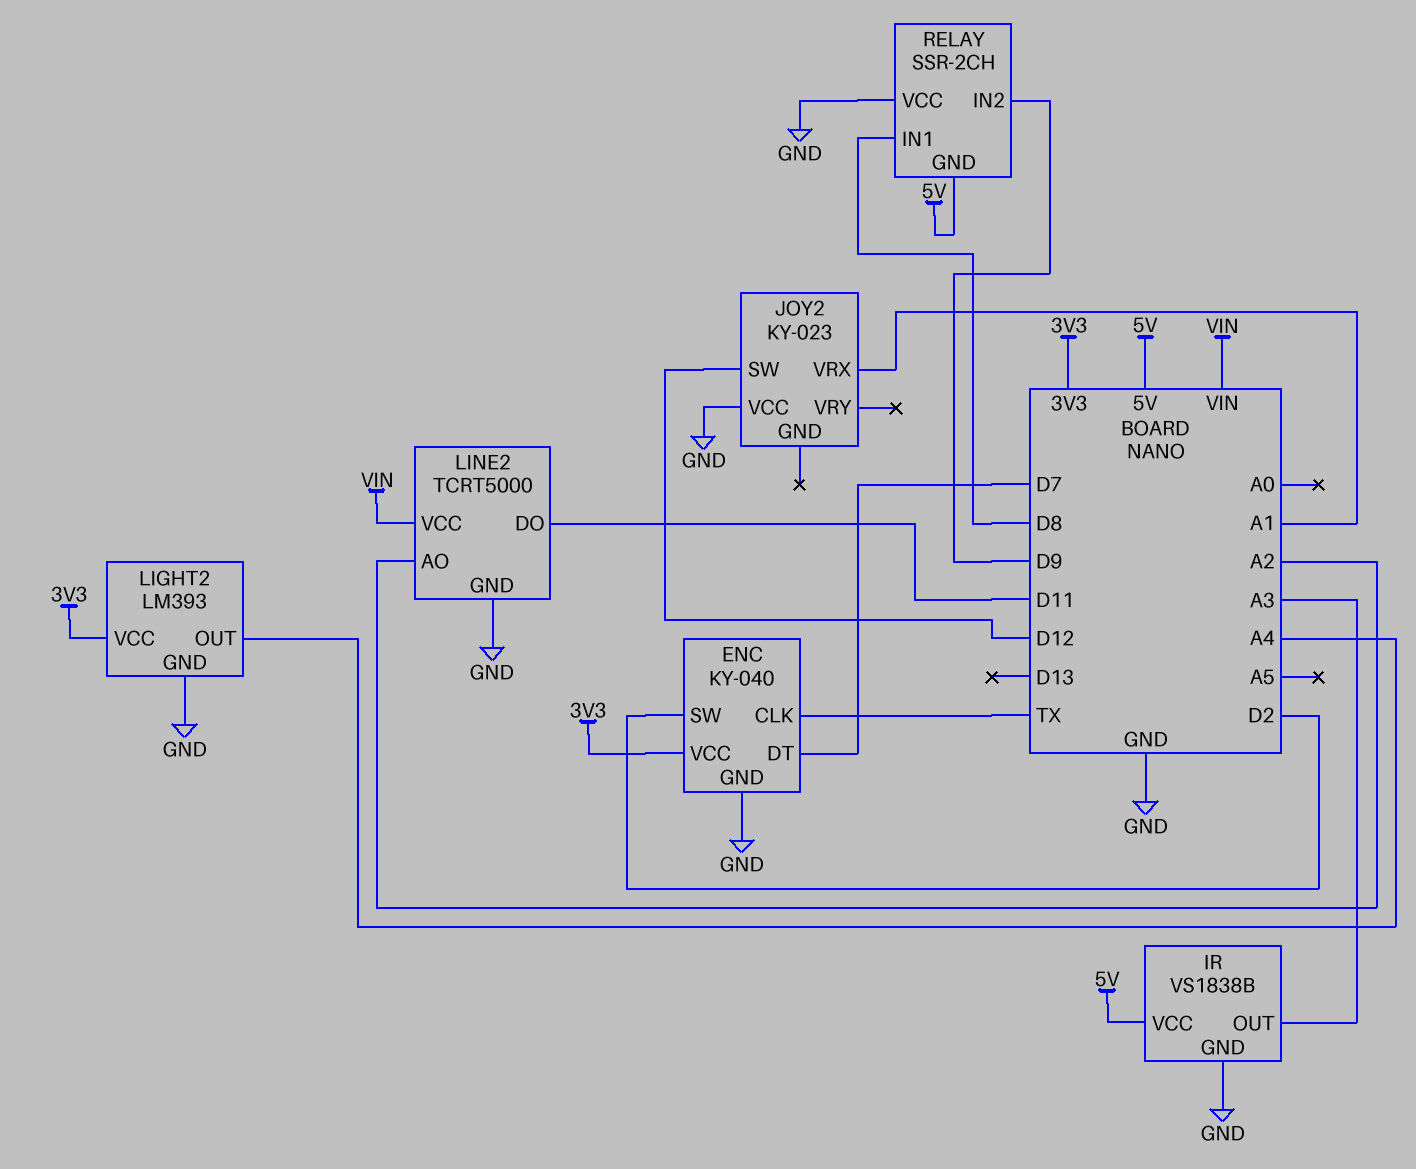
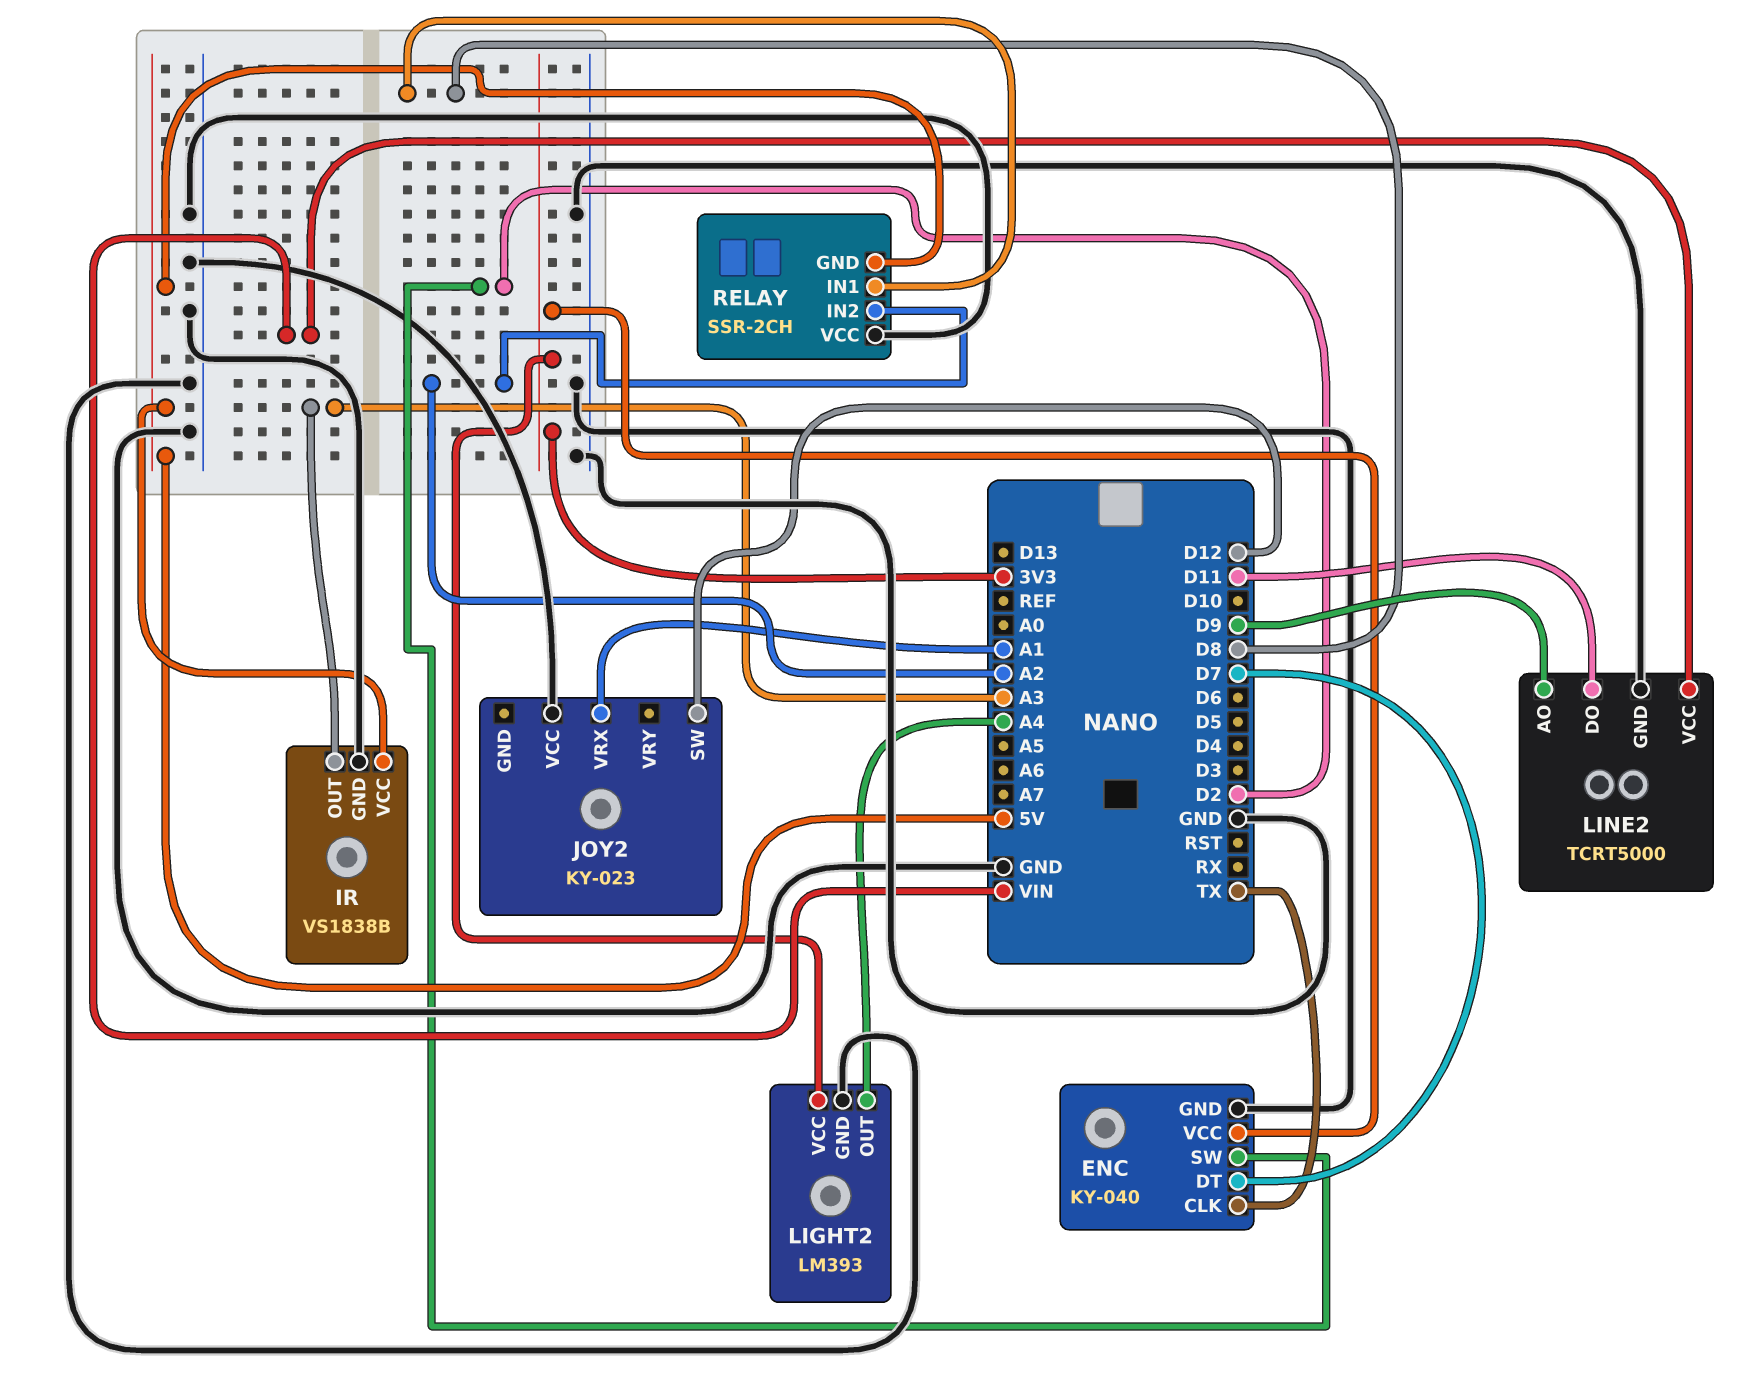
LINE2 pin AO: A2 -> D9
RELAY pin IN2: D9 -> A2

